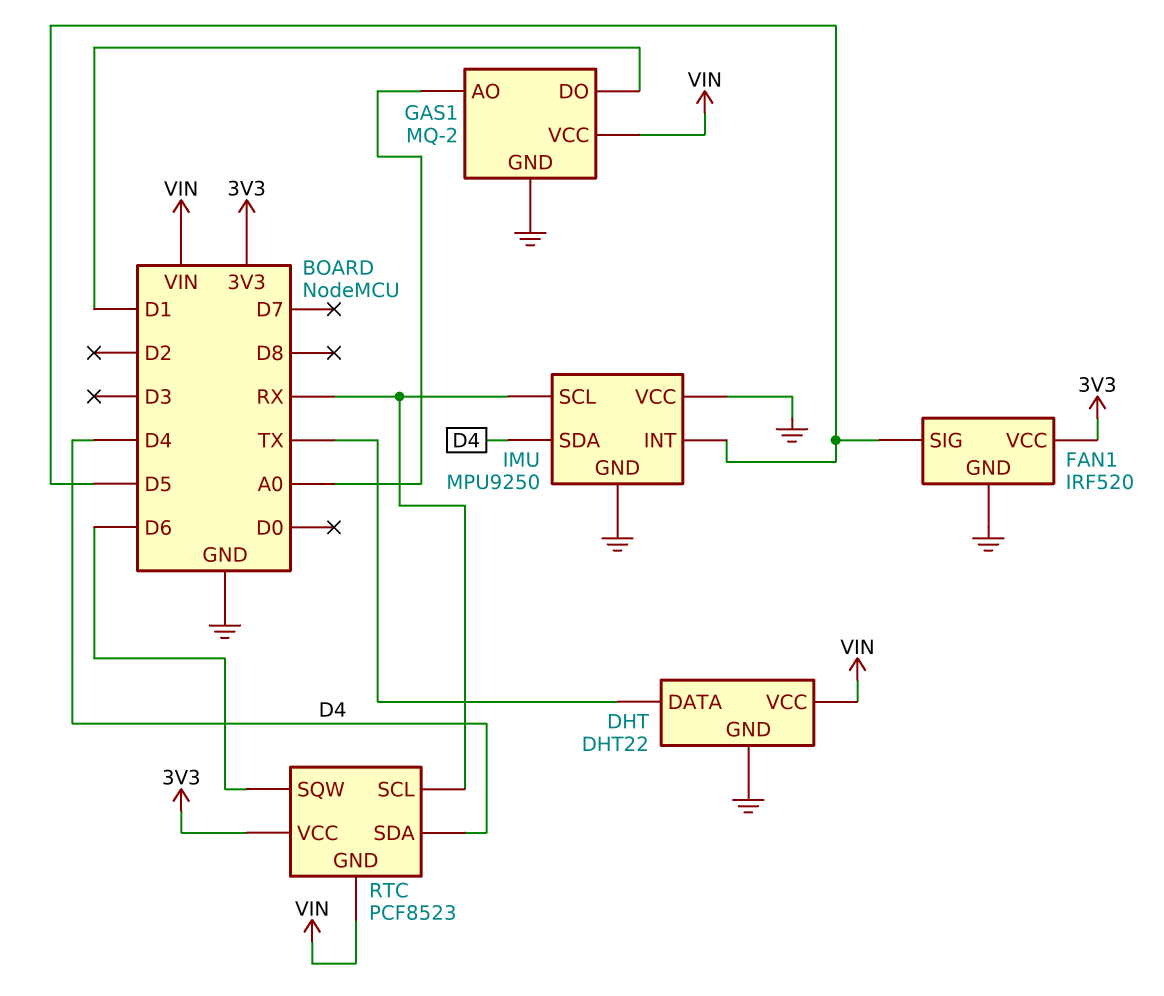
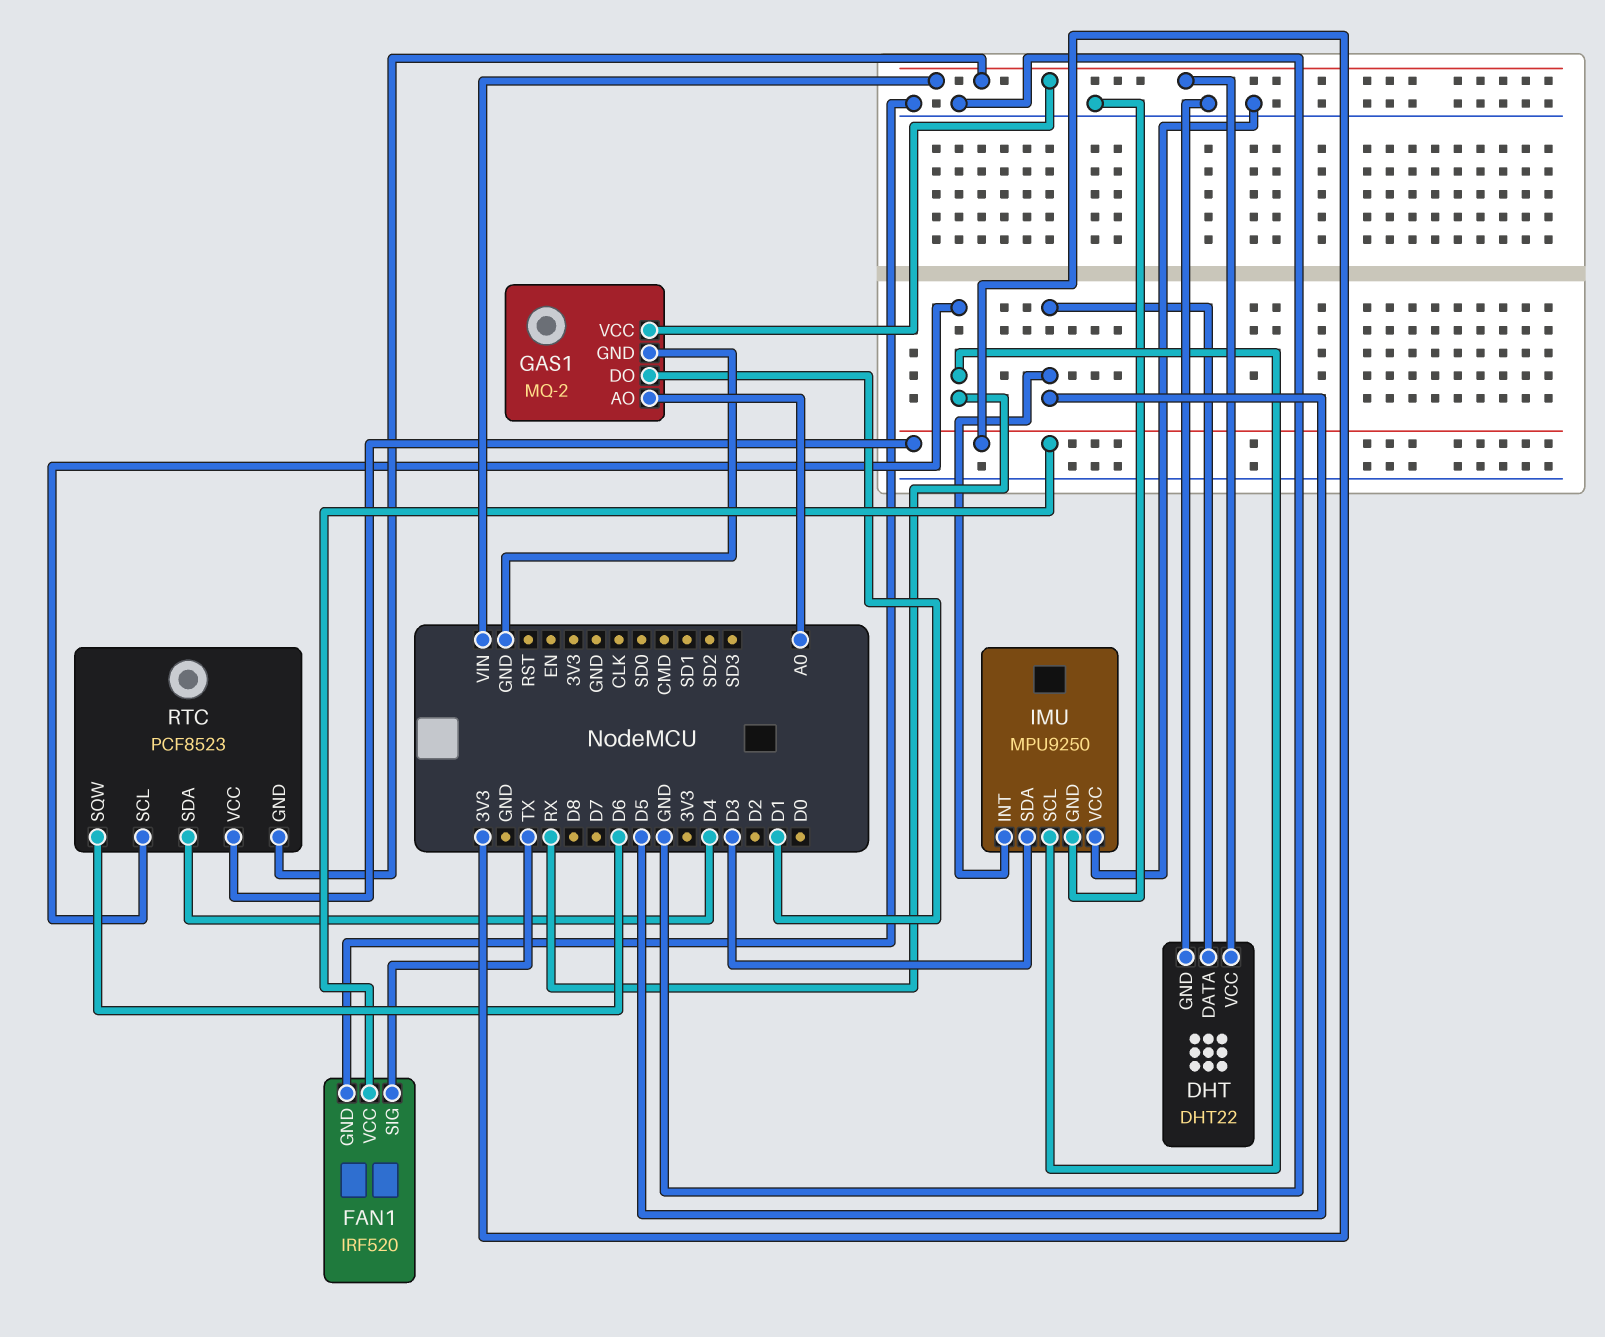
DHT pin DATA: TX -> D5
FAN1 pin SIG: D5 -> TX
IMU pin SDA: D4 -> D3

